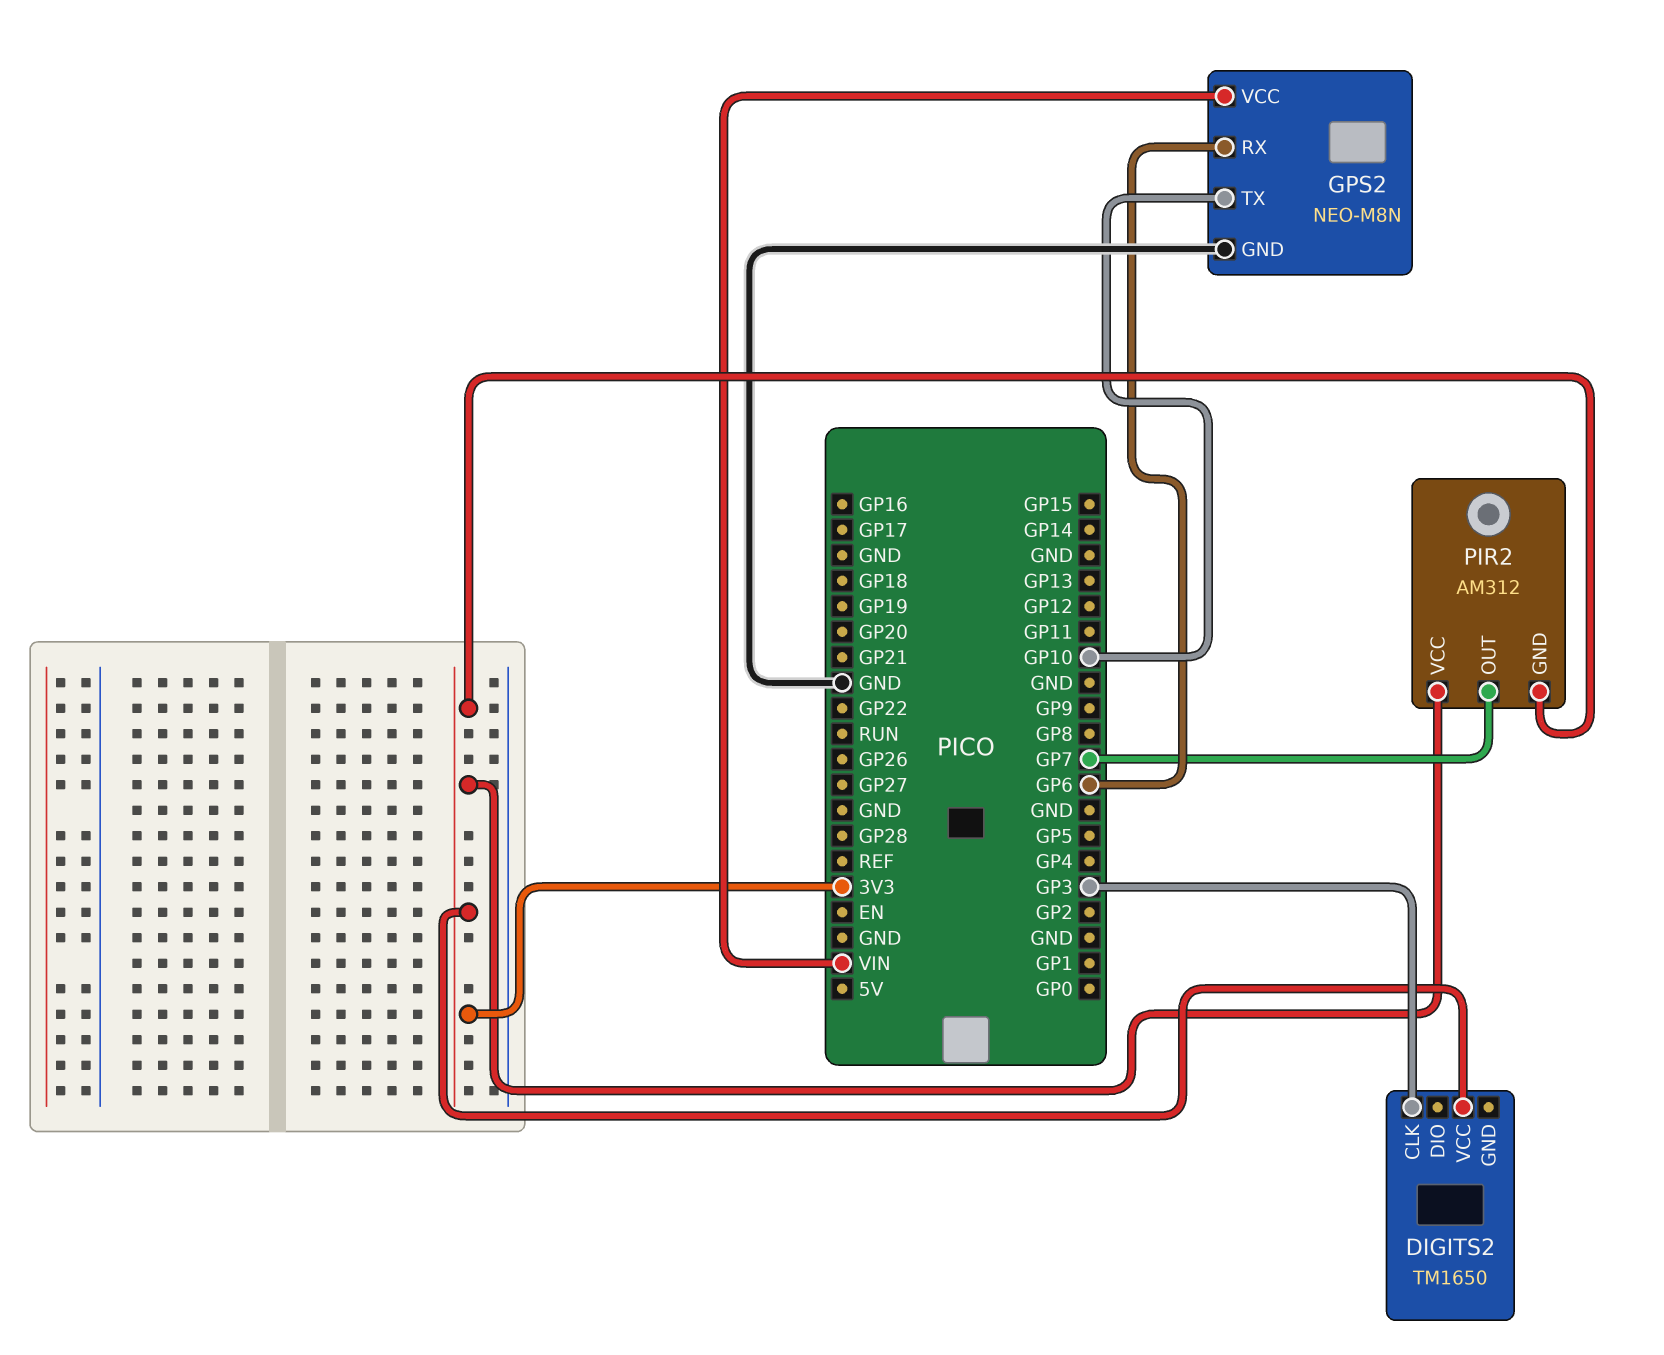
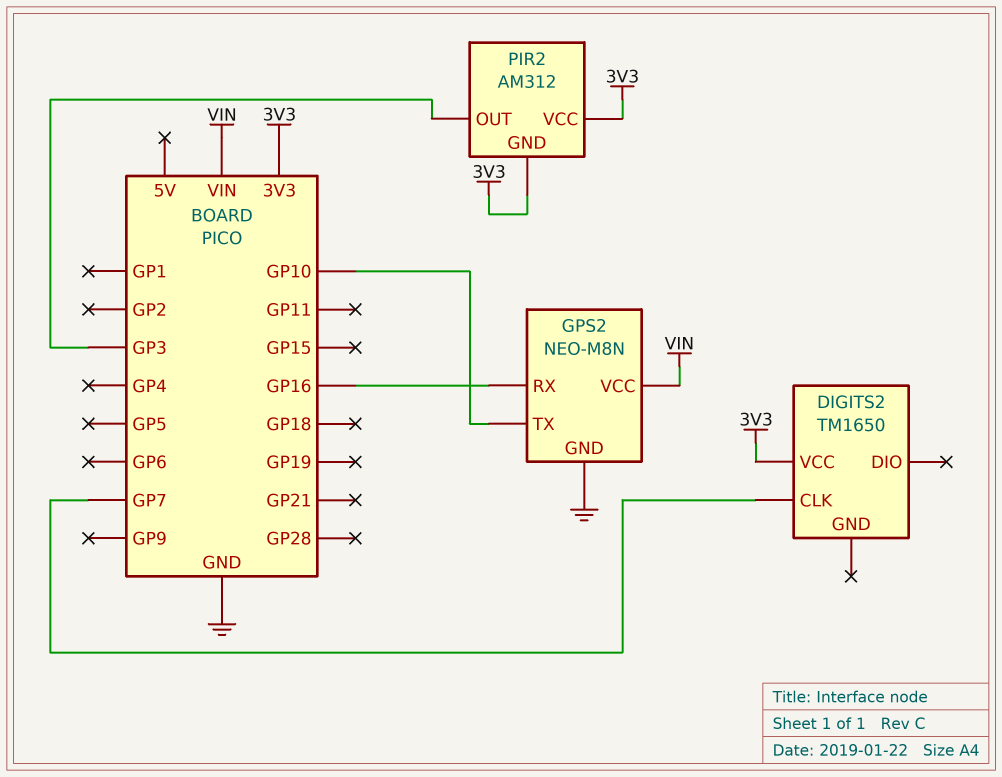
DIGITS2 pin CLK: GP3 -> GP7
GPS2 pin RX: GP6 -> GP16
PIR2 pin OUT: GP7 -> GP3

